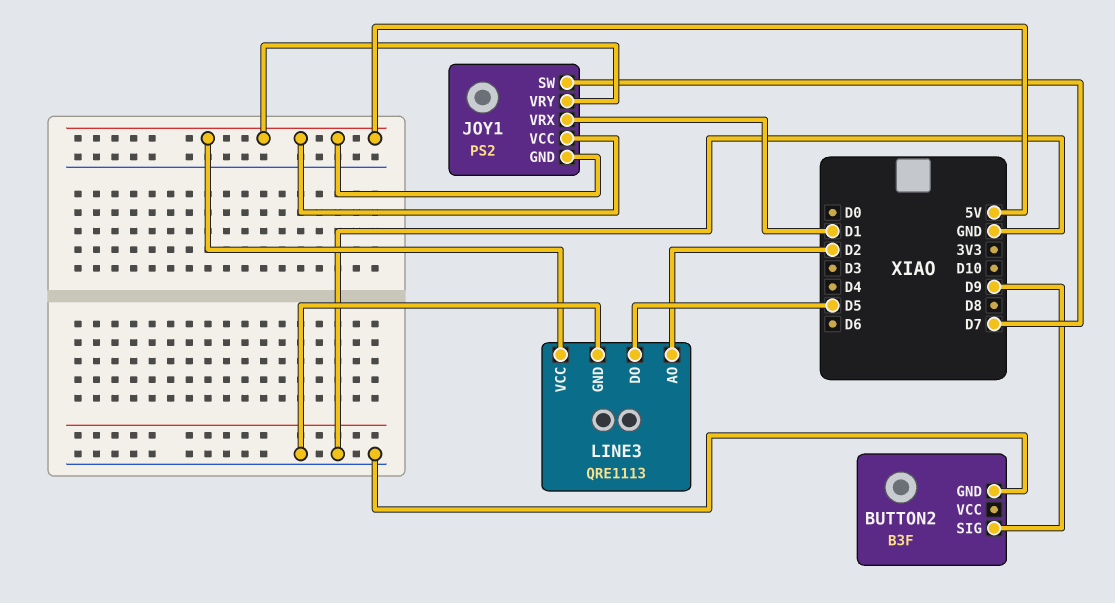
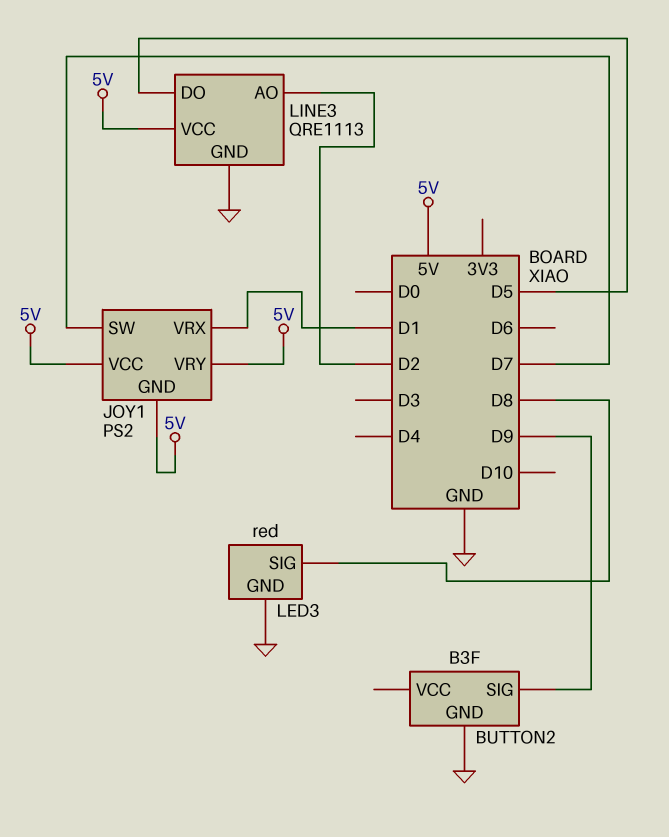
LED3: none -> red
LED3 pin GND: none -> GND
LED3 pin SIG: none -> D8

